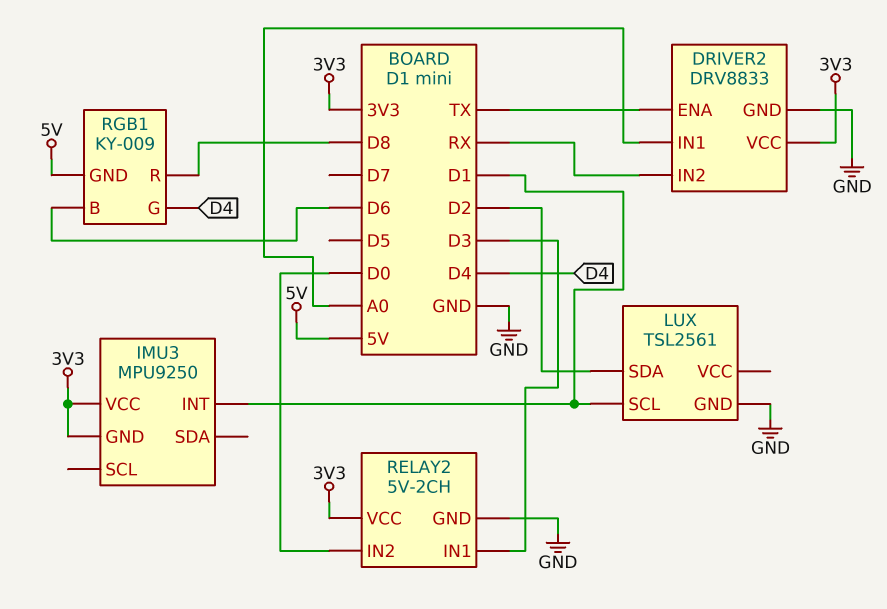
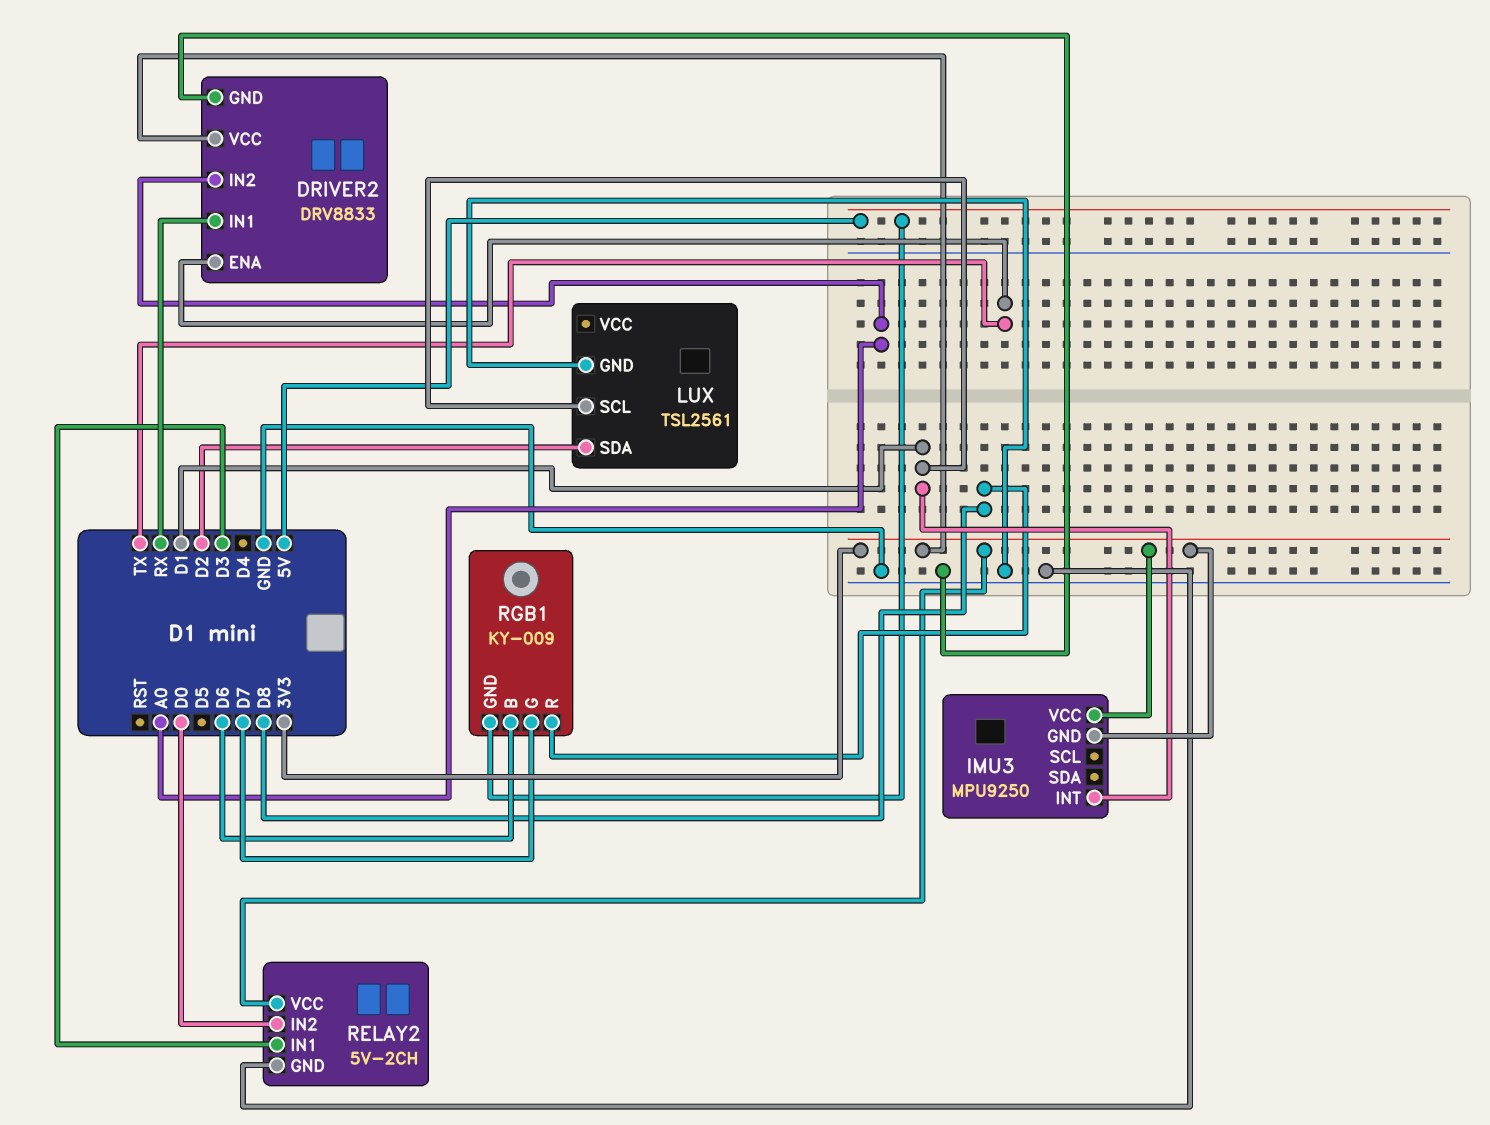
DRIVER2 pin IN1: A0 -> RX
DRIVER2 pin IN2: RX -> A0
RGB1 pin G: D4 -> D7

